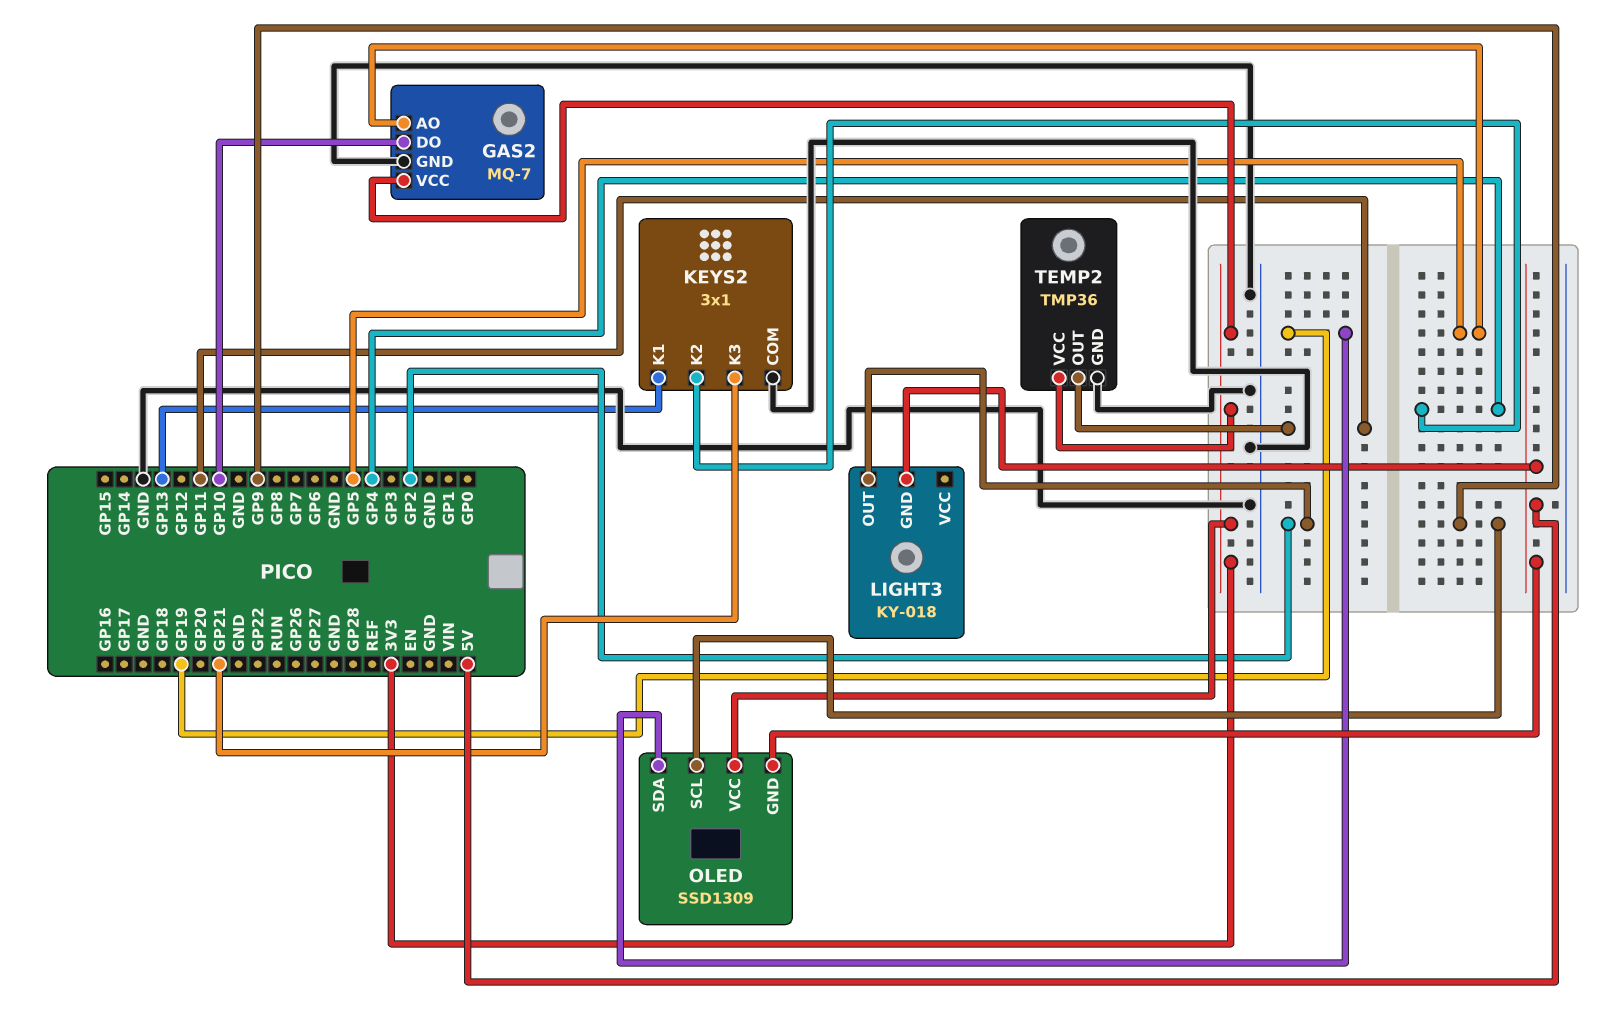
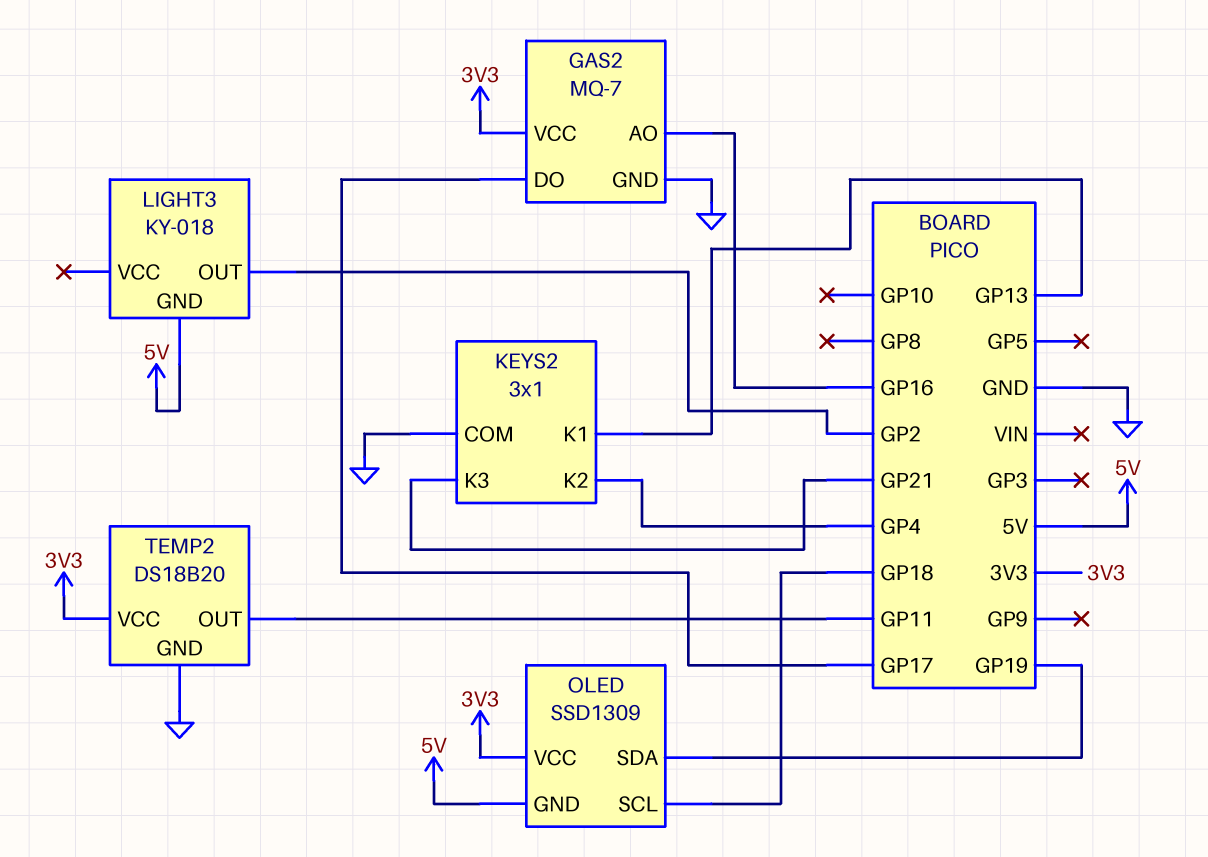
GAS2 pin AO: GP5 -> GP16
GAS2 pin DO: GP10 -> GP17
OLED pin SCL: GP9 -> GP18
TEMP2: TMP36 -> DS18B20

